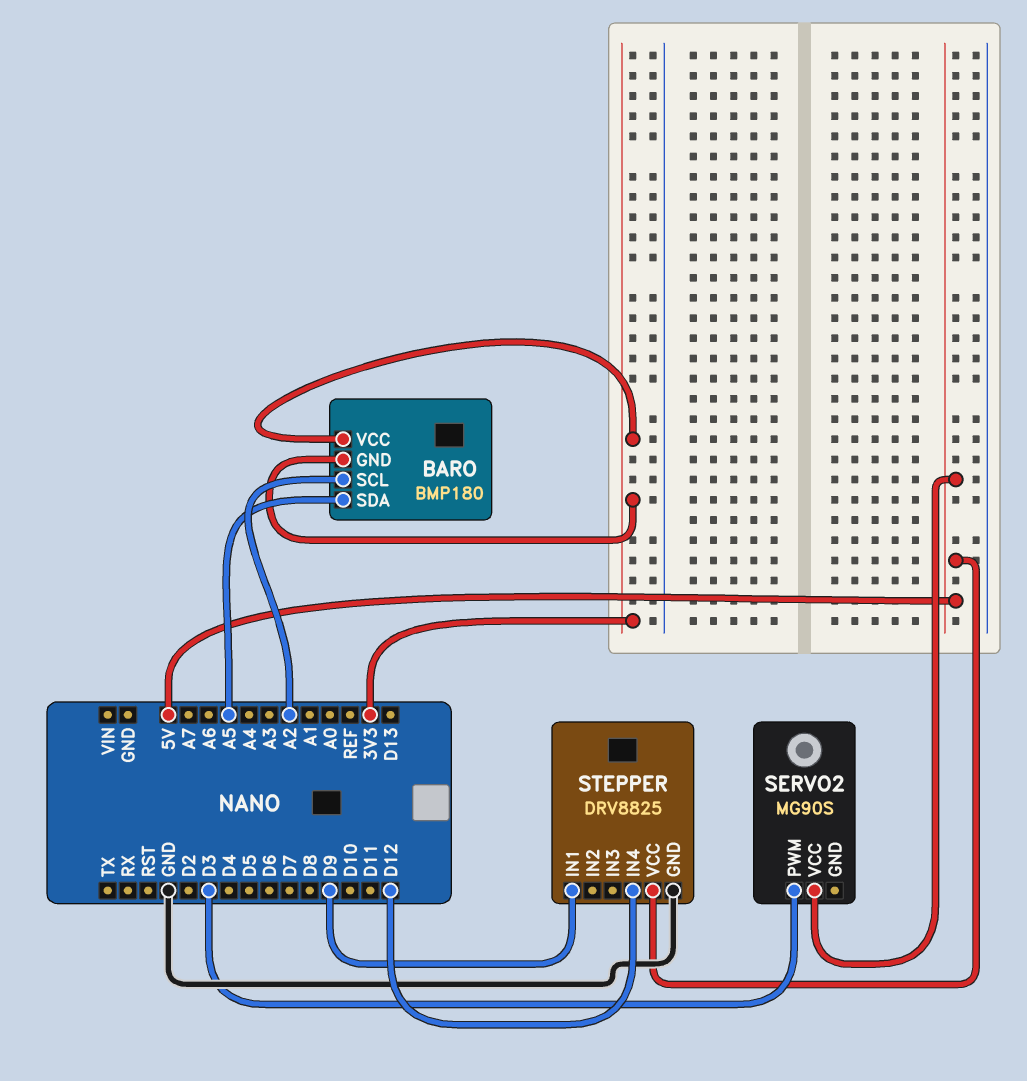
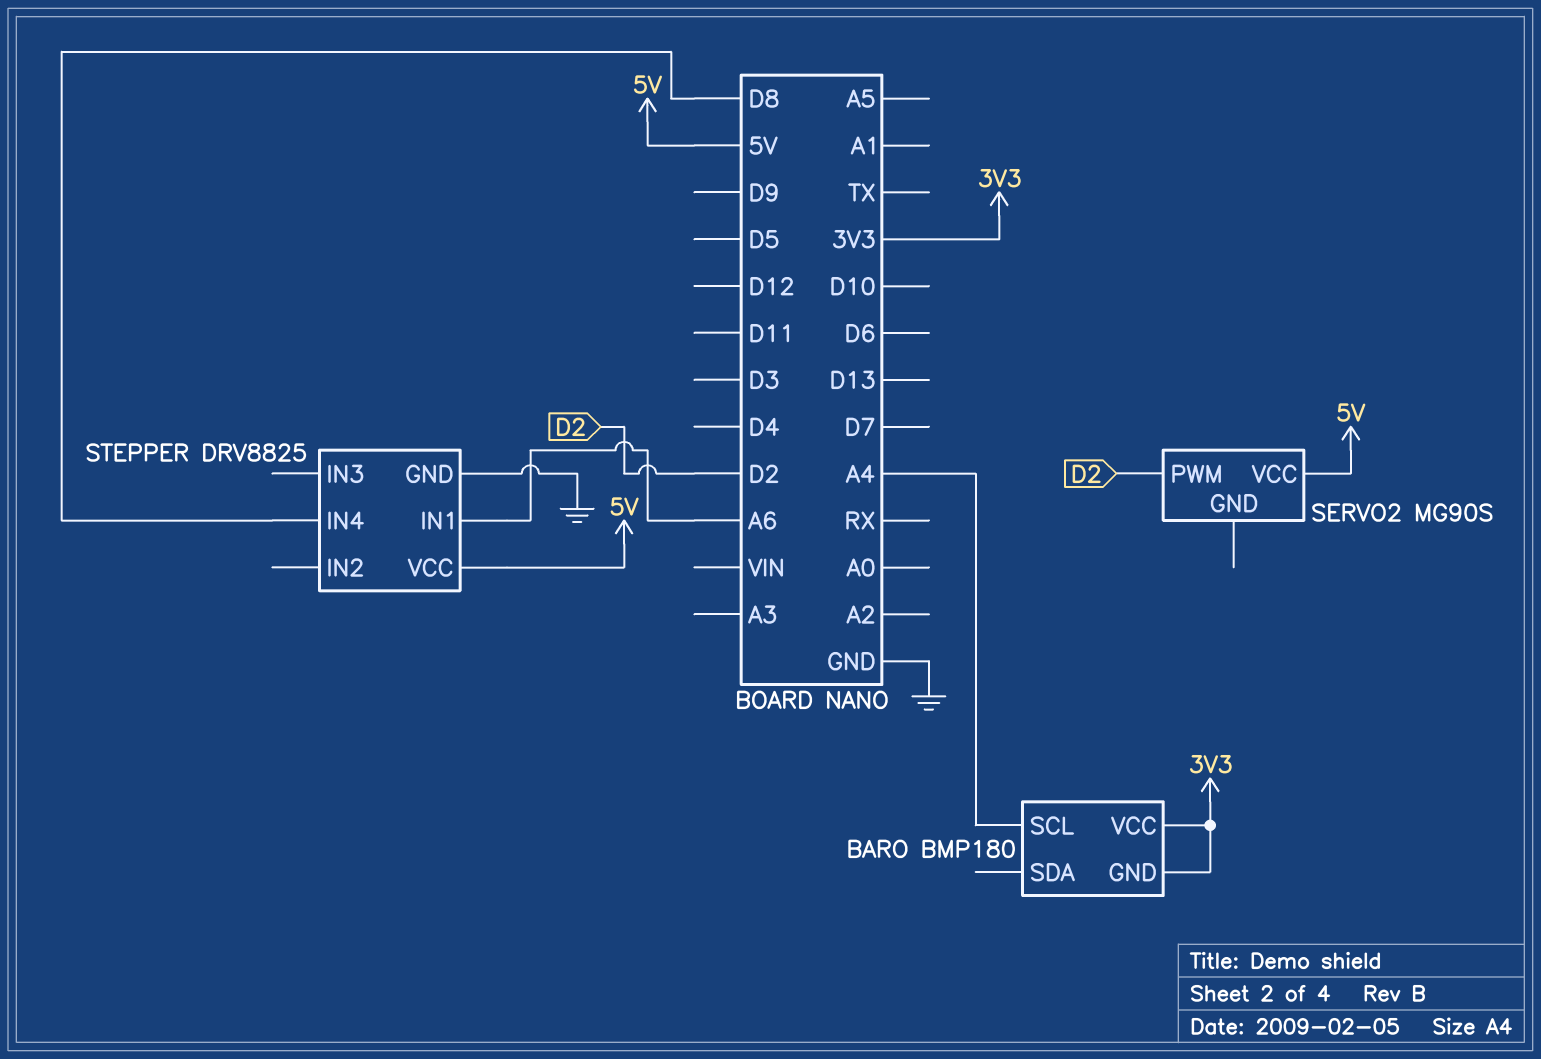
BARO pin SCL: A2 -> A4
BARO pin SDA: A5 -> none
SERVO2 pin PWM: D3 -> D2
STEPPER pin IN1: D9 -> A6
STEPPER pin IN4: D12 -> D8

